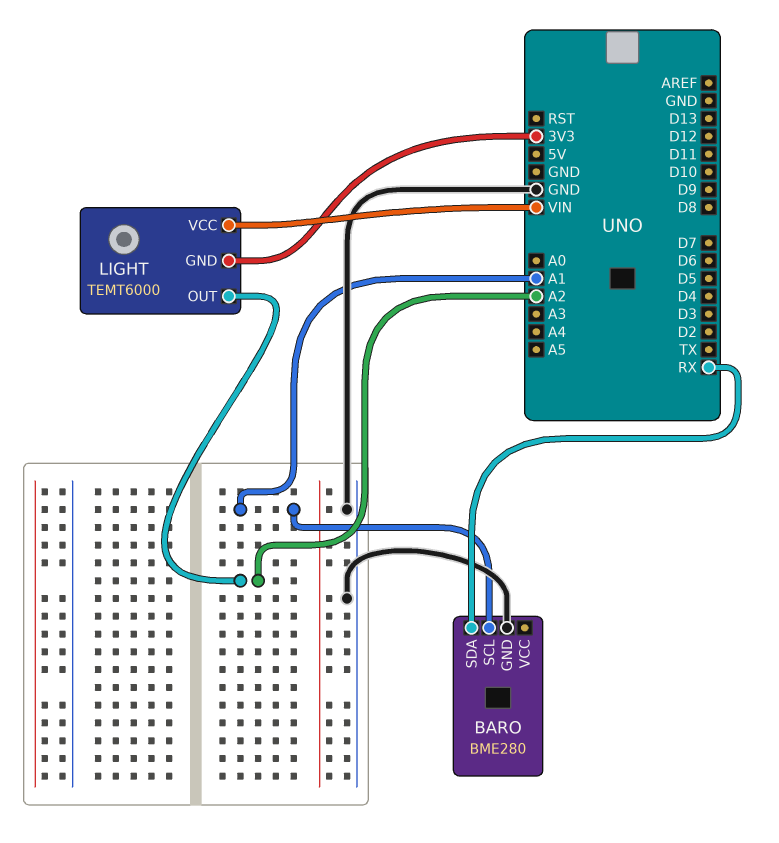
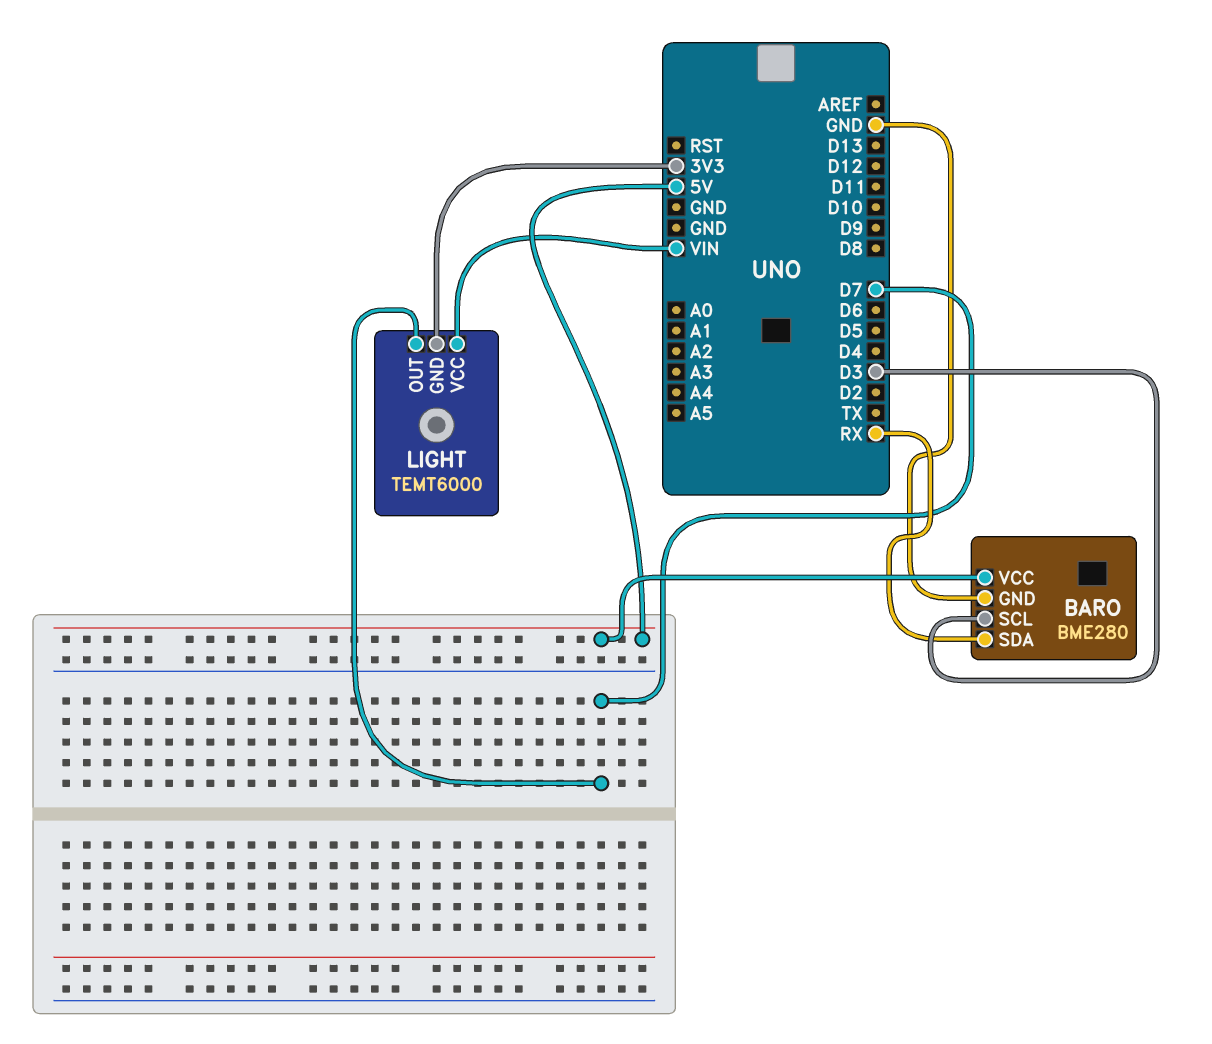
BARO pin SCL: A1 -> D3
BARO pin VCC: none -> 5V
LIGHT pin OUT: A2 -> D7

